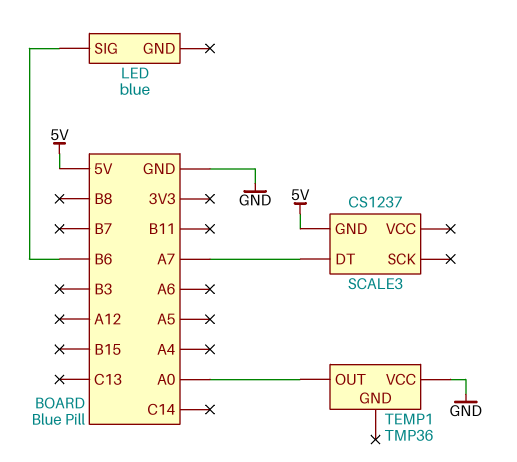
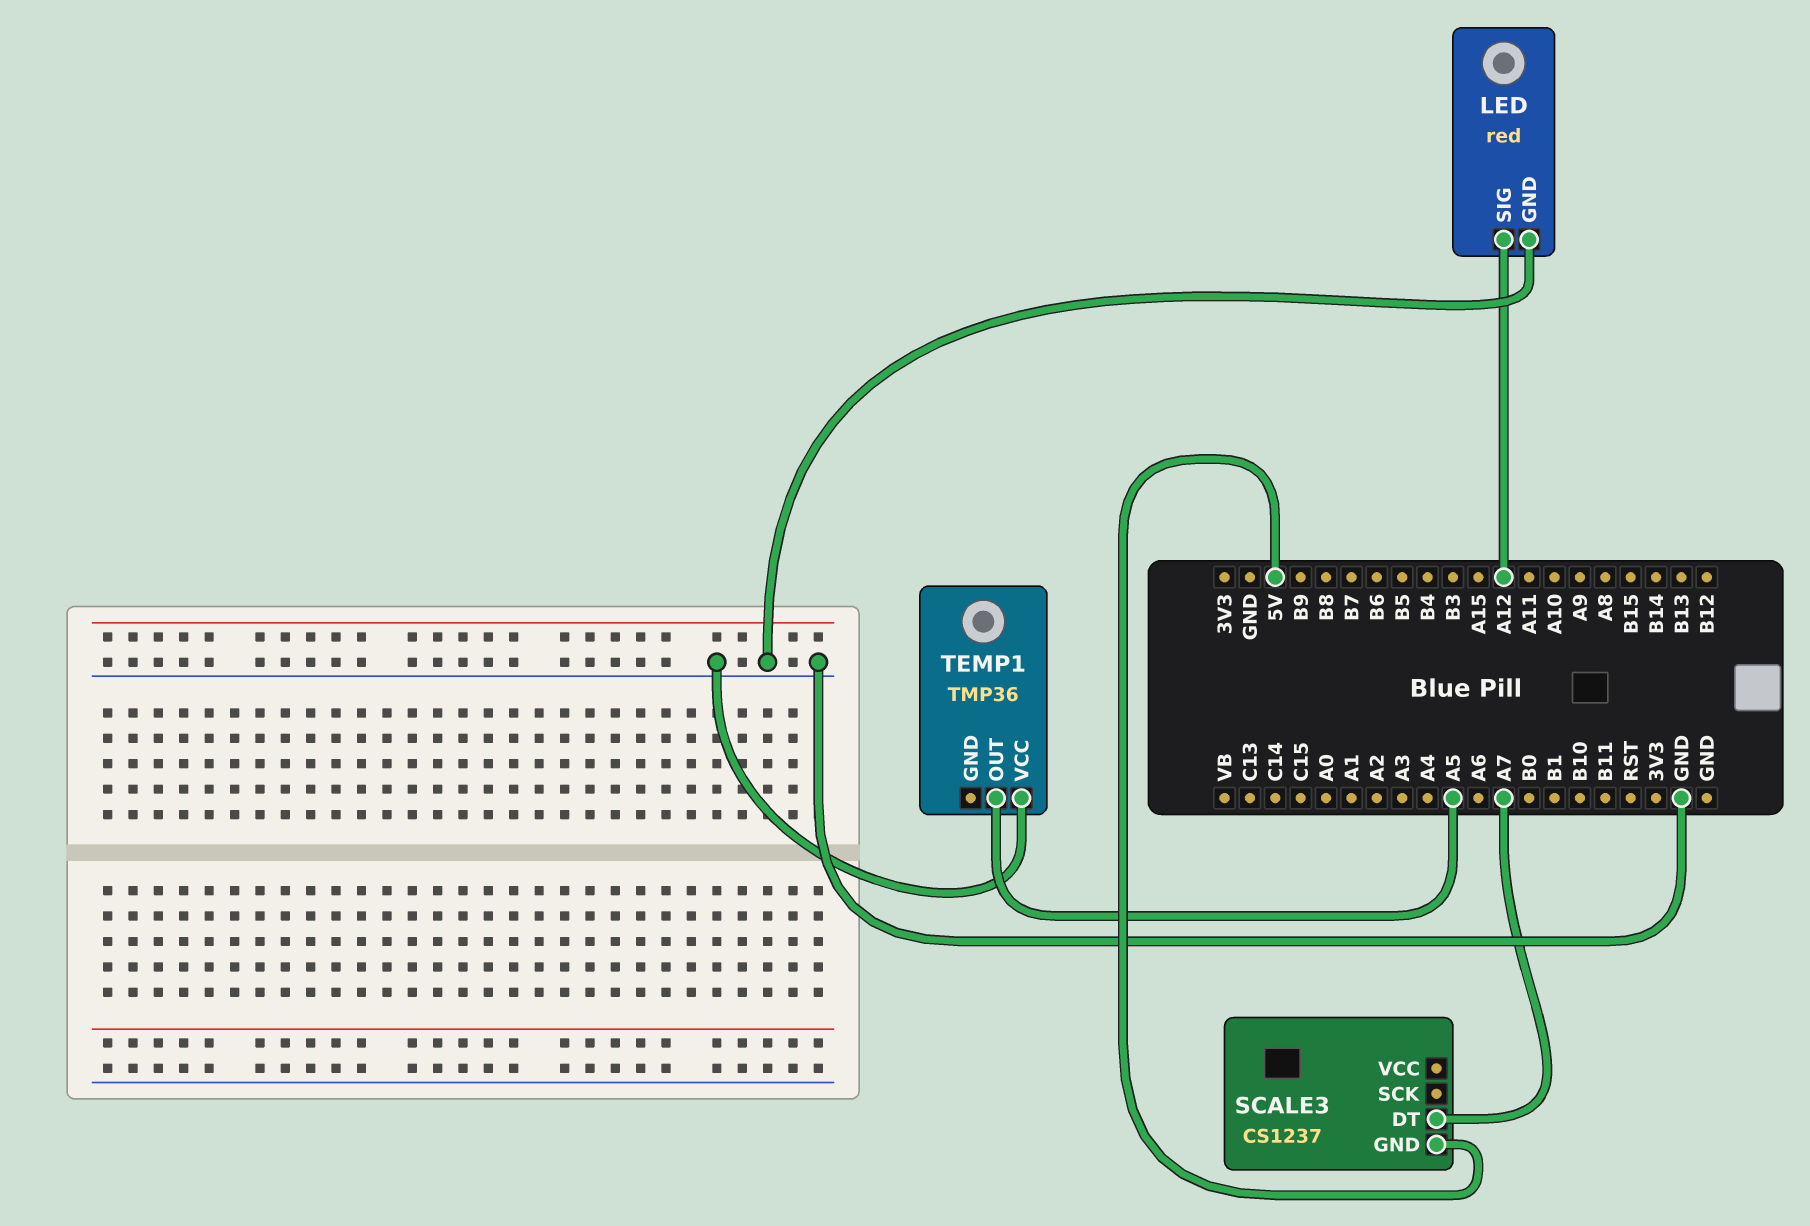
LED: blue -> red
LED pin GND: none -> GND
LED pin SIG: B6 -> A12
TEMP1 pin OUT: A0 -> A5

